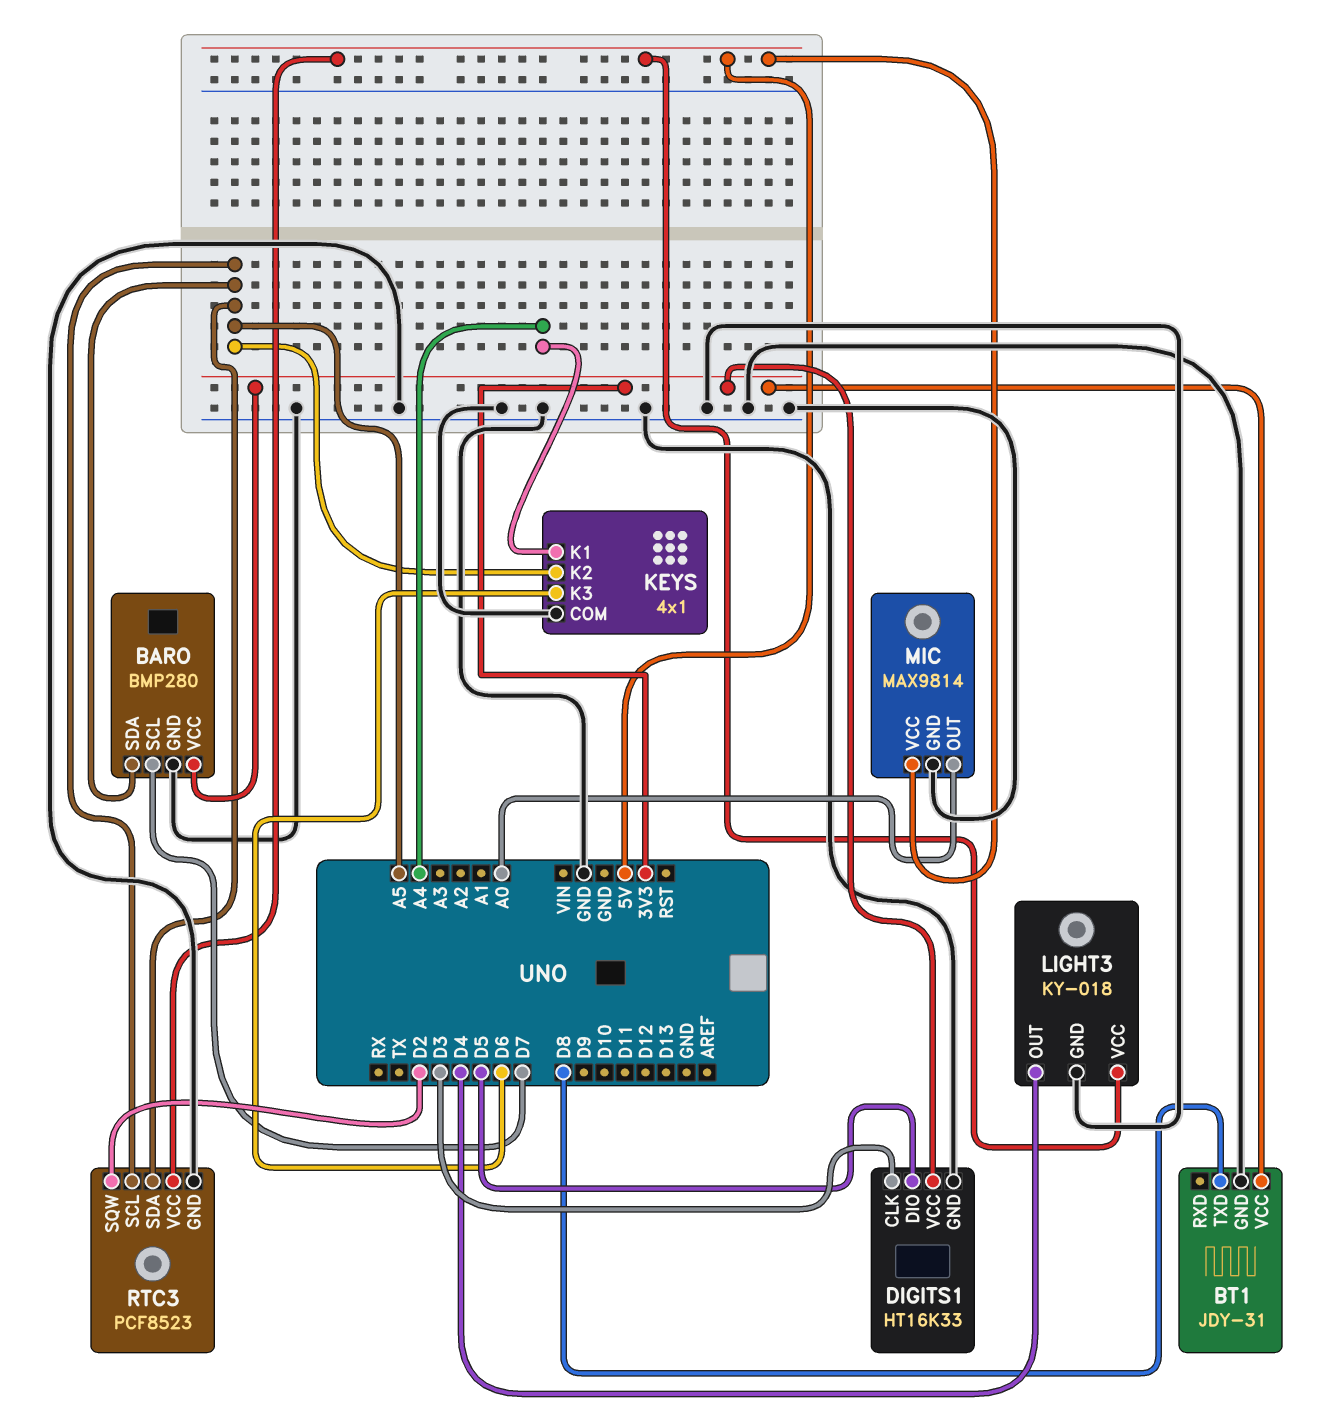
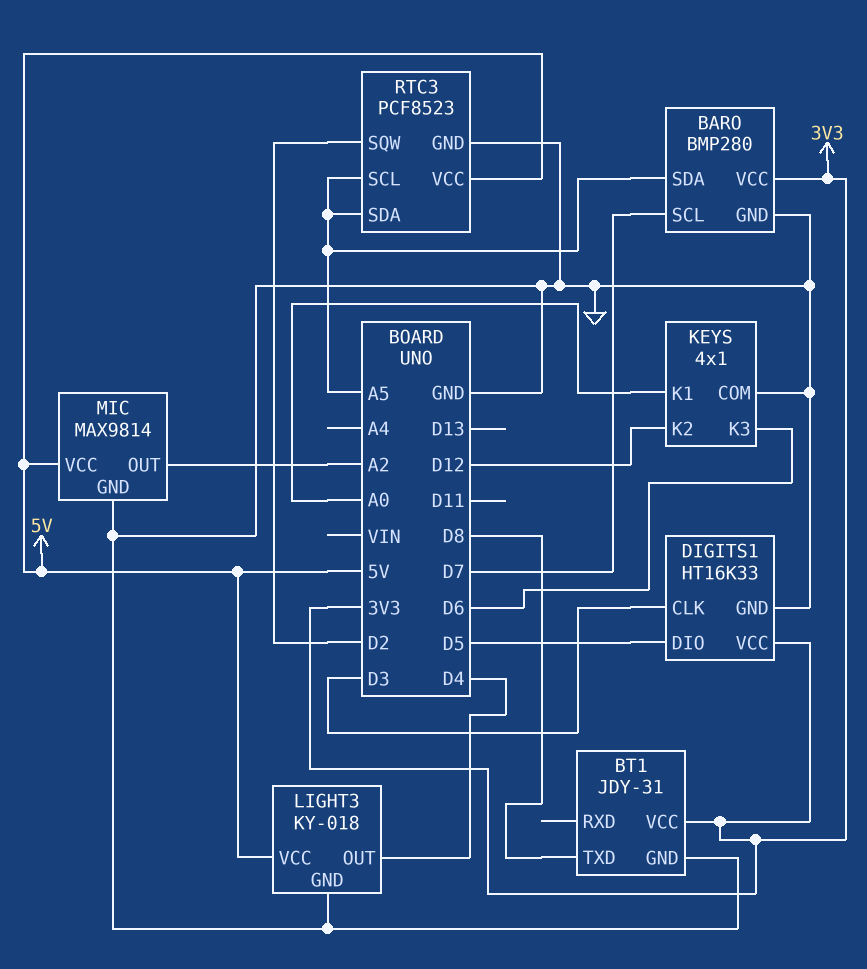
KEYS pin K1: A4 -> A0
KEYS pin K2: A5 -> D12
MIC pin OUT: A0 -> A2

